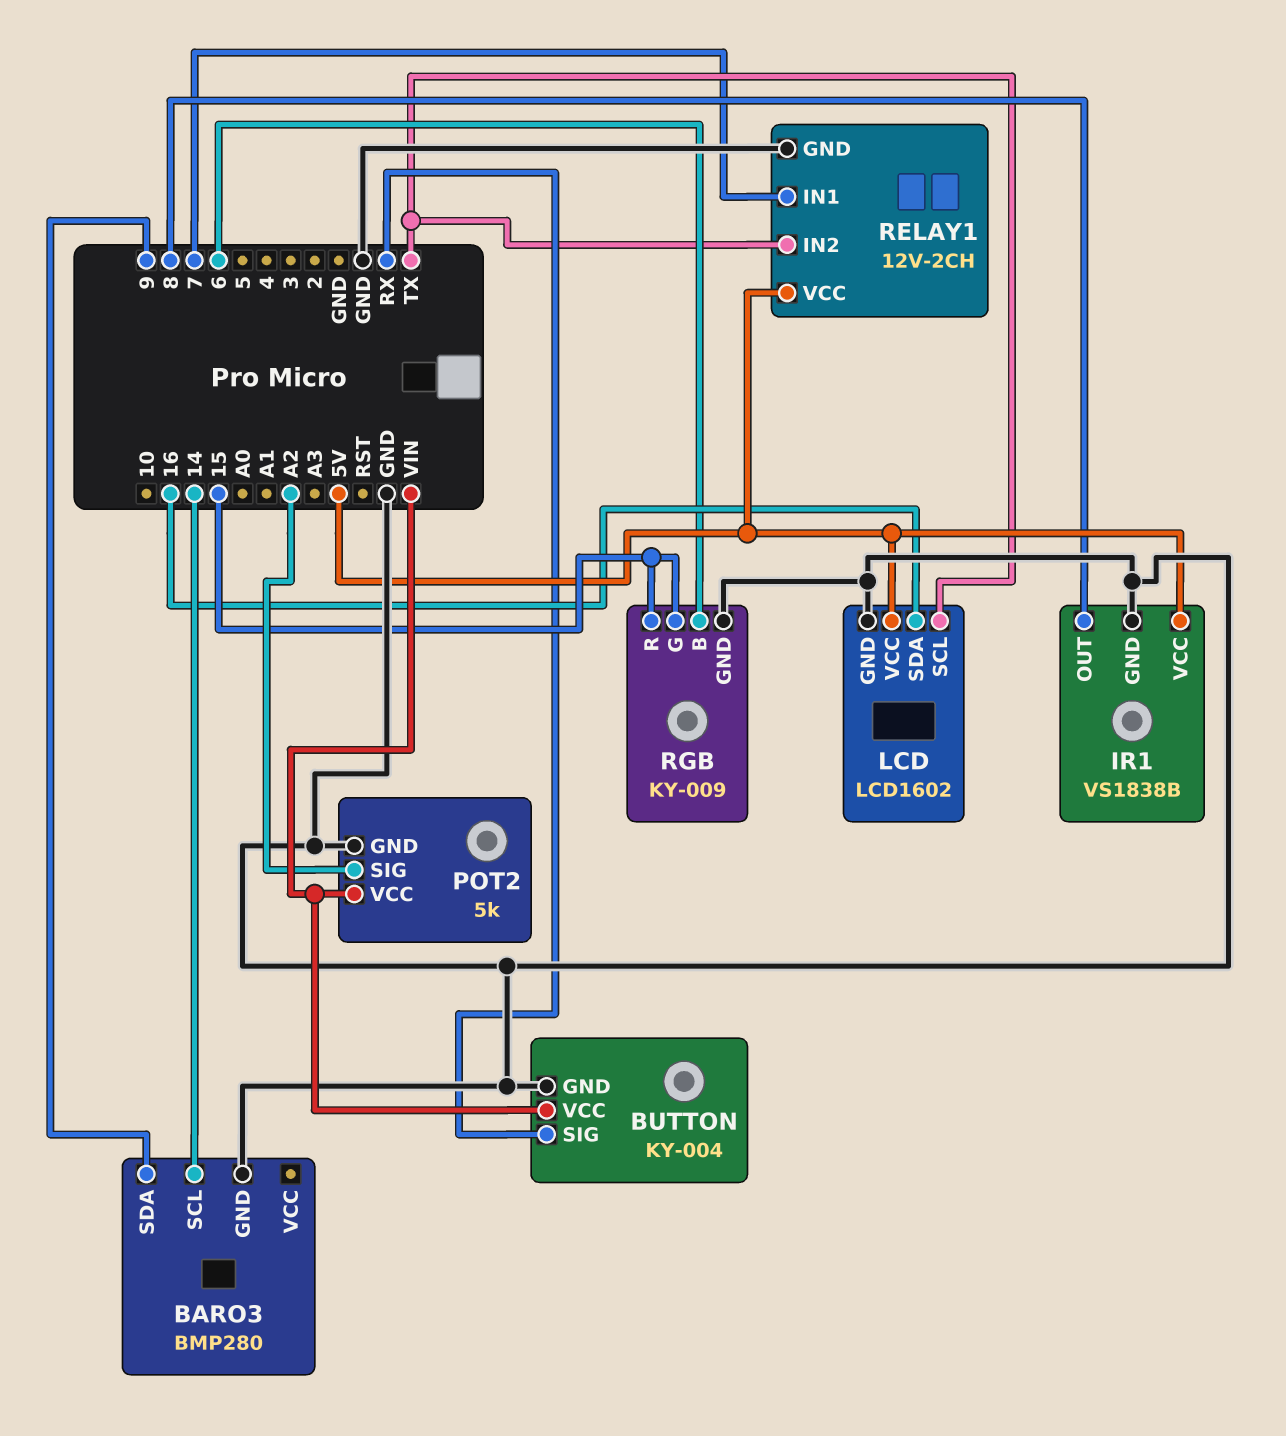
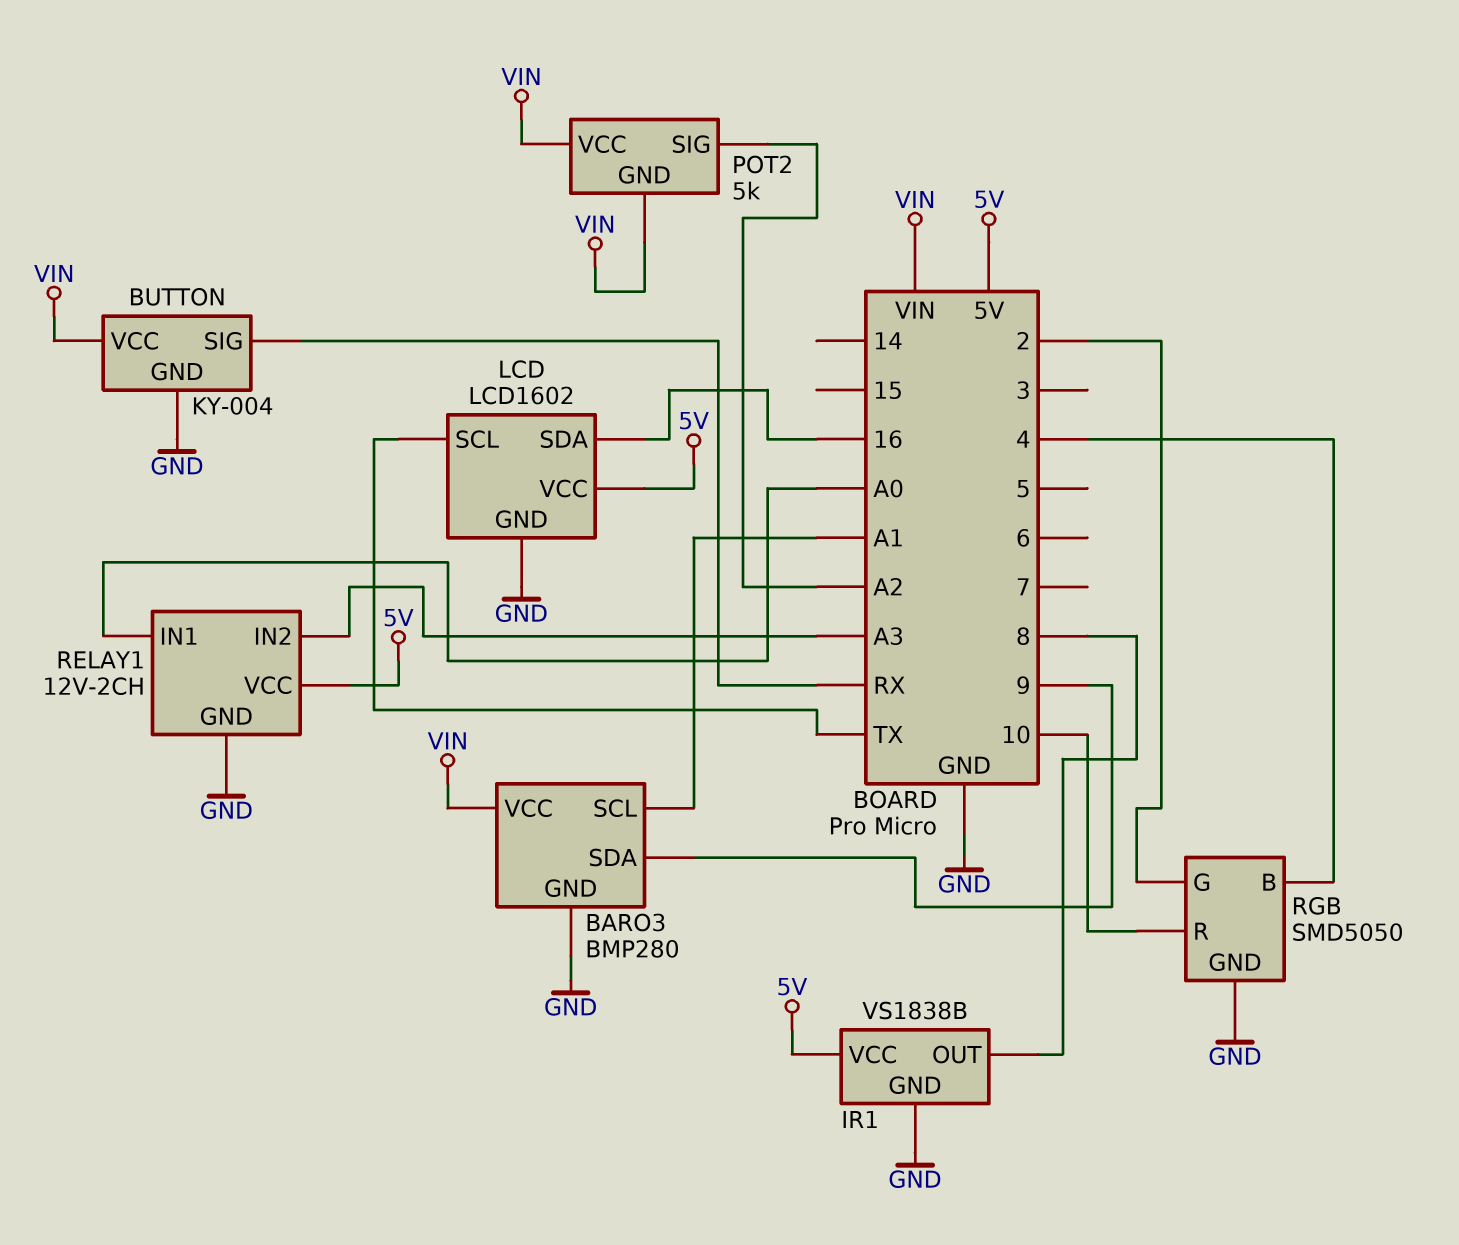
BARO3 pin SCL: 14 -> A1
BARO3 pin VCC: none -> VIN
POT2 pin GND: GND -> VIN
RELAY1 pin IN1: 7 -> A0
RELAY1 pin IN2: TX -> A3
RGB: KY-009 -> SMD5050
RGB pin B: 6 -> 4
RGB pin G: 15 -> 2
RGB pin R: 15 -> 10

